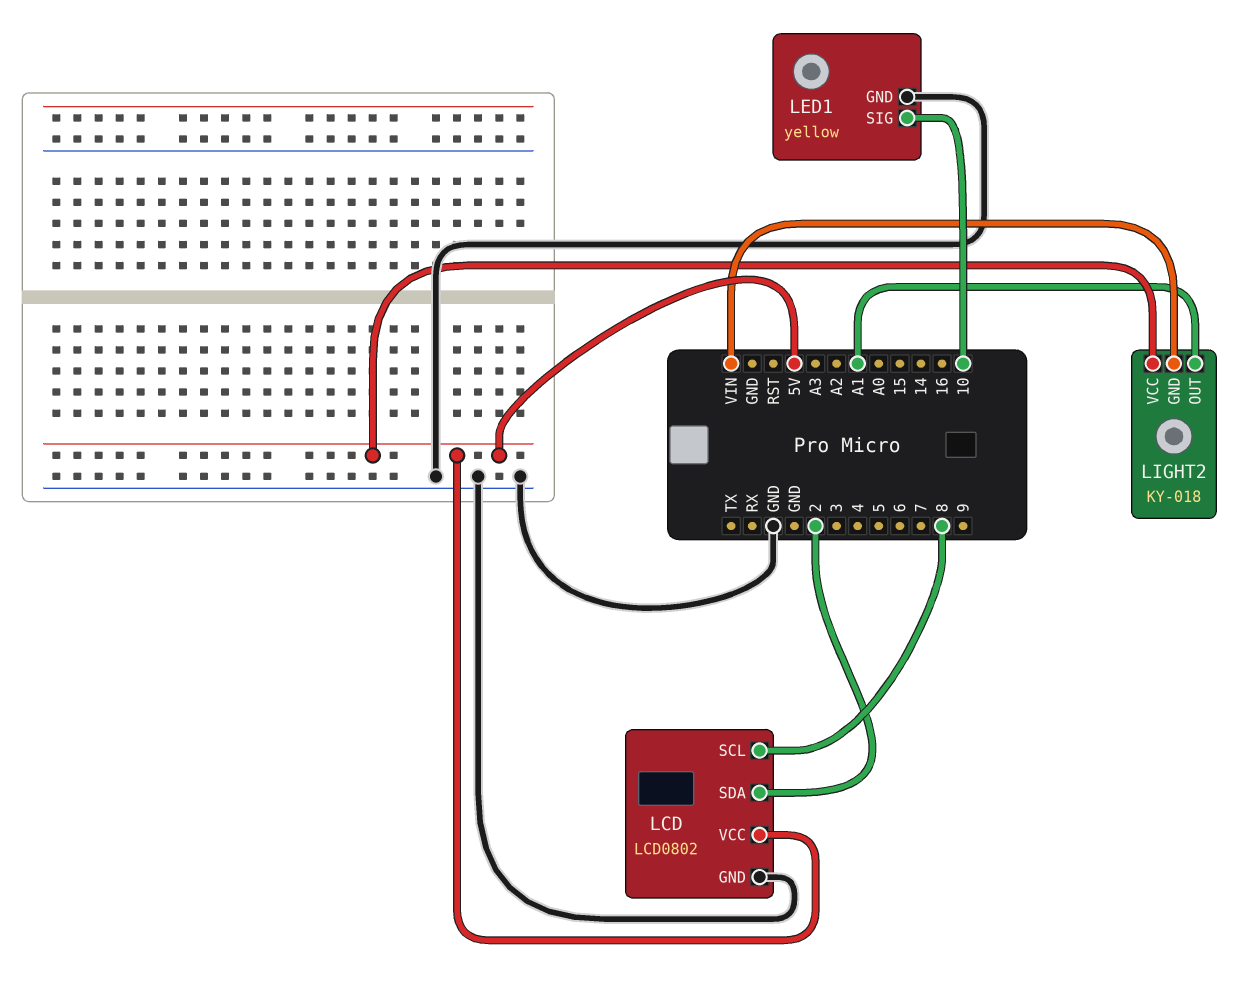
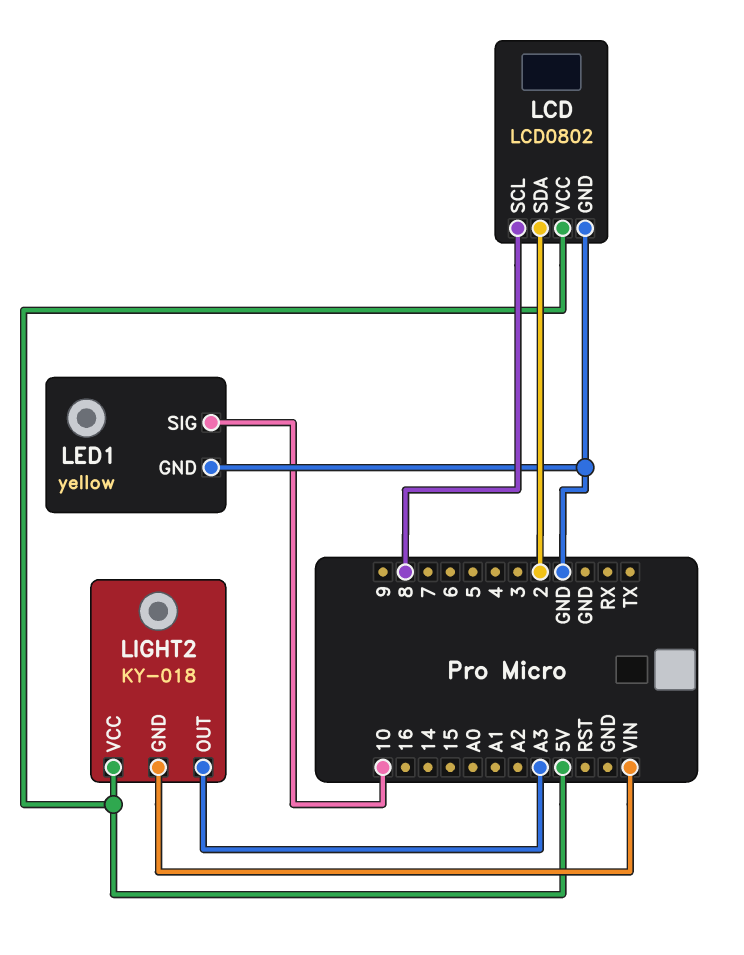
LIGHT2 pin OUT: A1 -> A3

